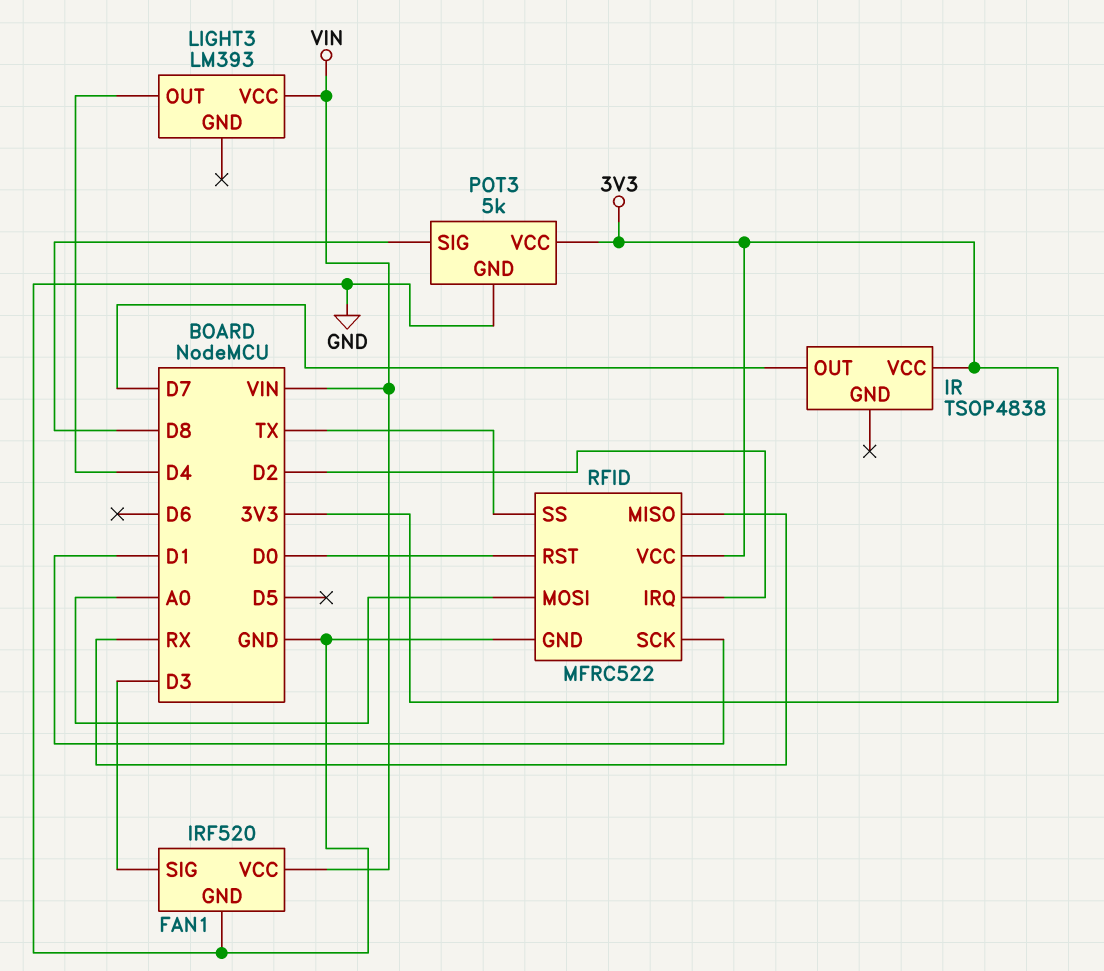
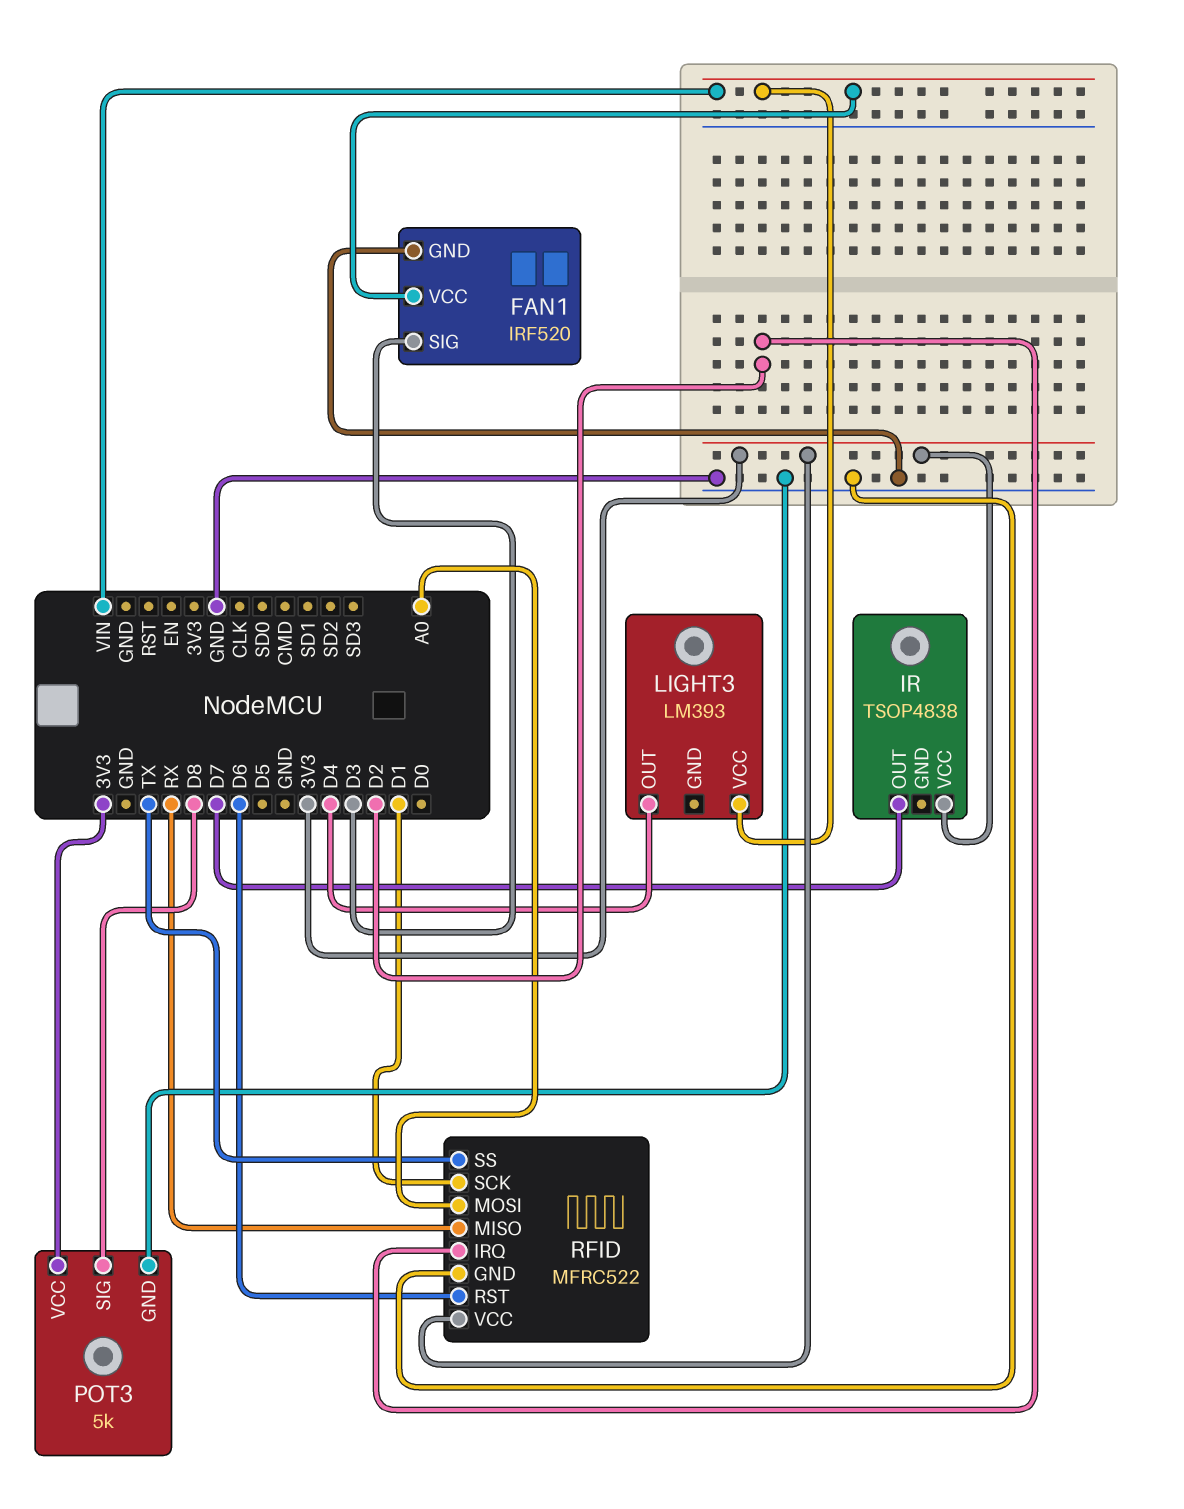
RFID pin RST: D0 -> D6

